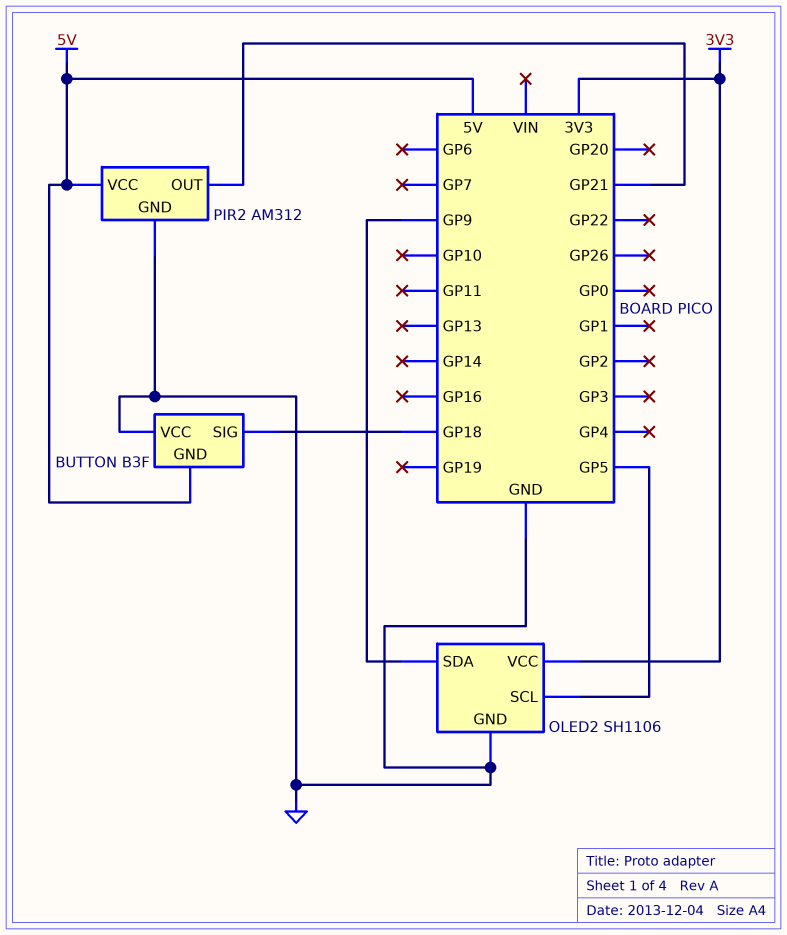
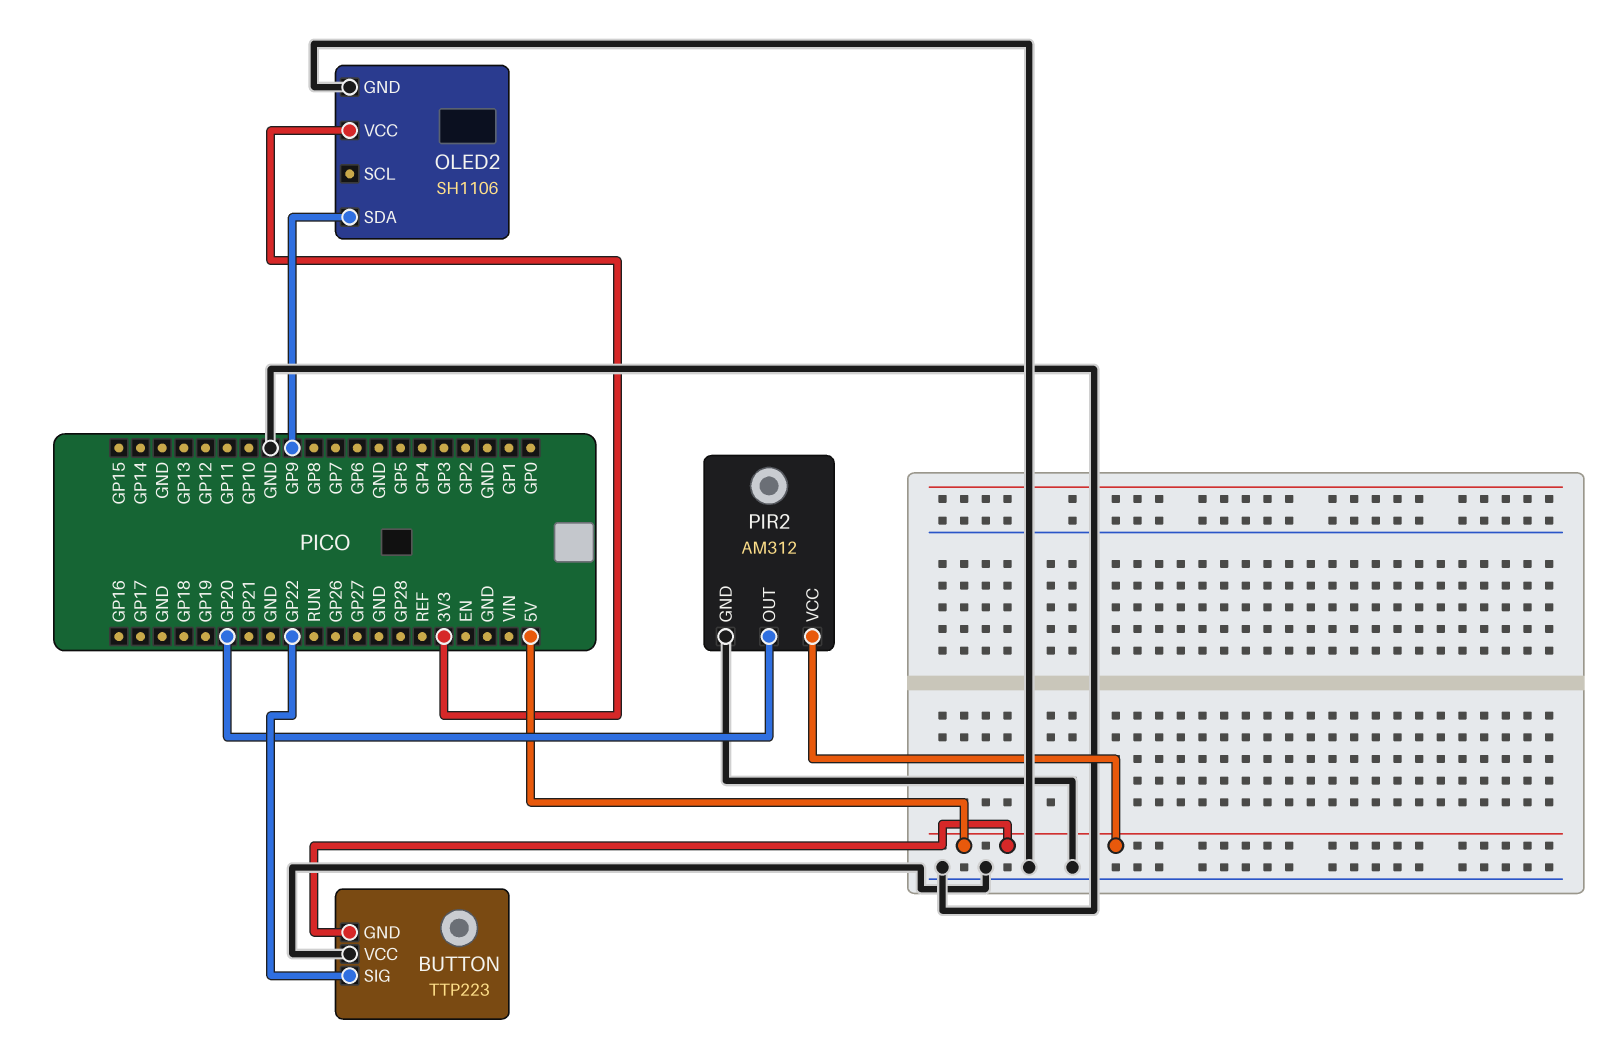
BUTTON: B3F -> TTP223
BUTTON pin SIG: GP18 -> GP22
OLED2 pin SCL: GP5 -> none
PIR2 pin OUT: GP21 -> GP20

